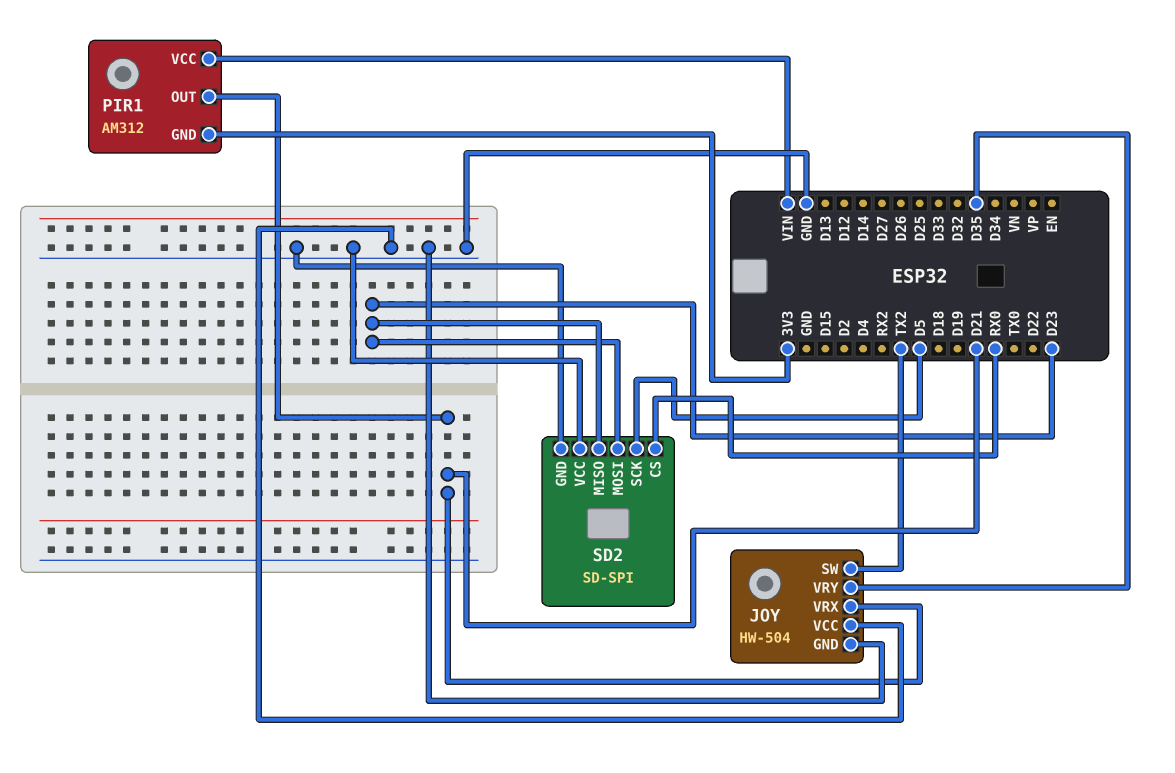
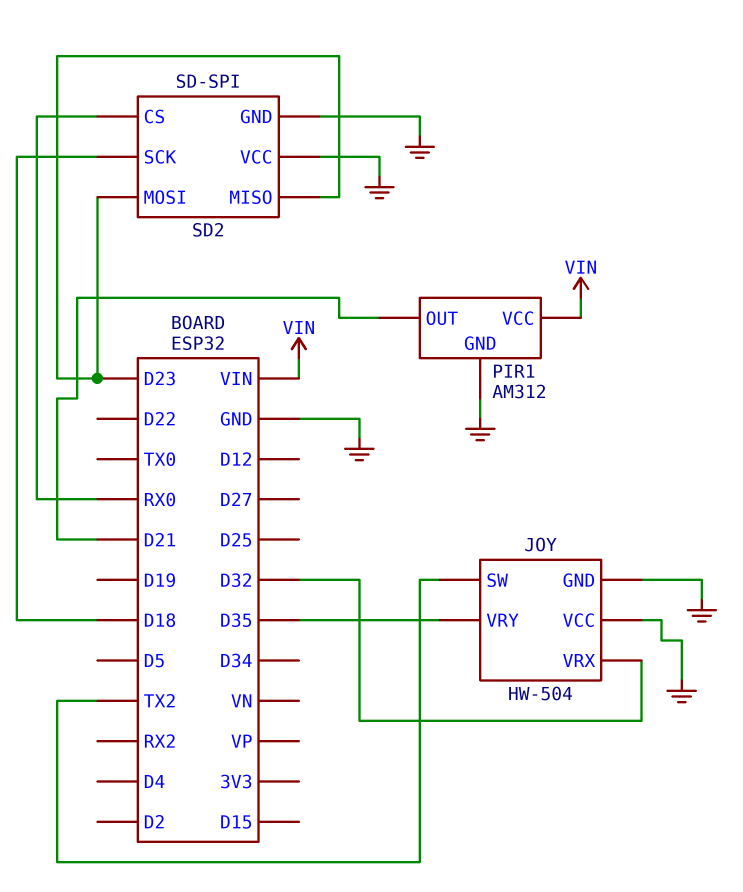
JOY pin VRX: D21 -> D32
PIR1 pin GND: 3V3 -> GND
SD2 pin SCK: D5 -> D18

